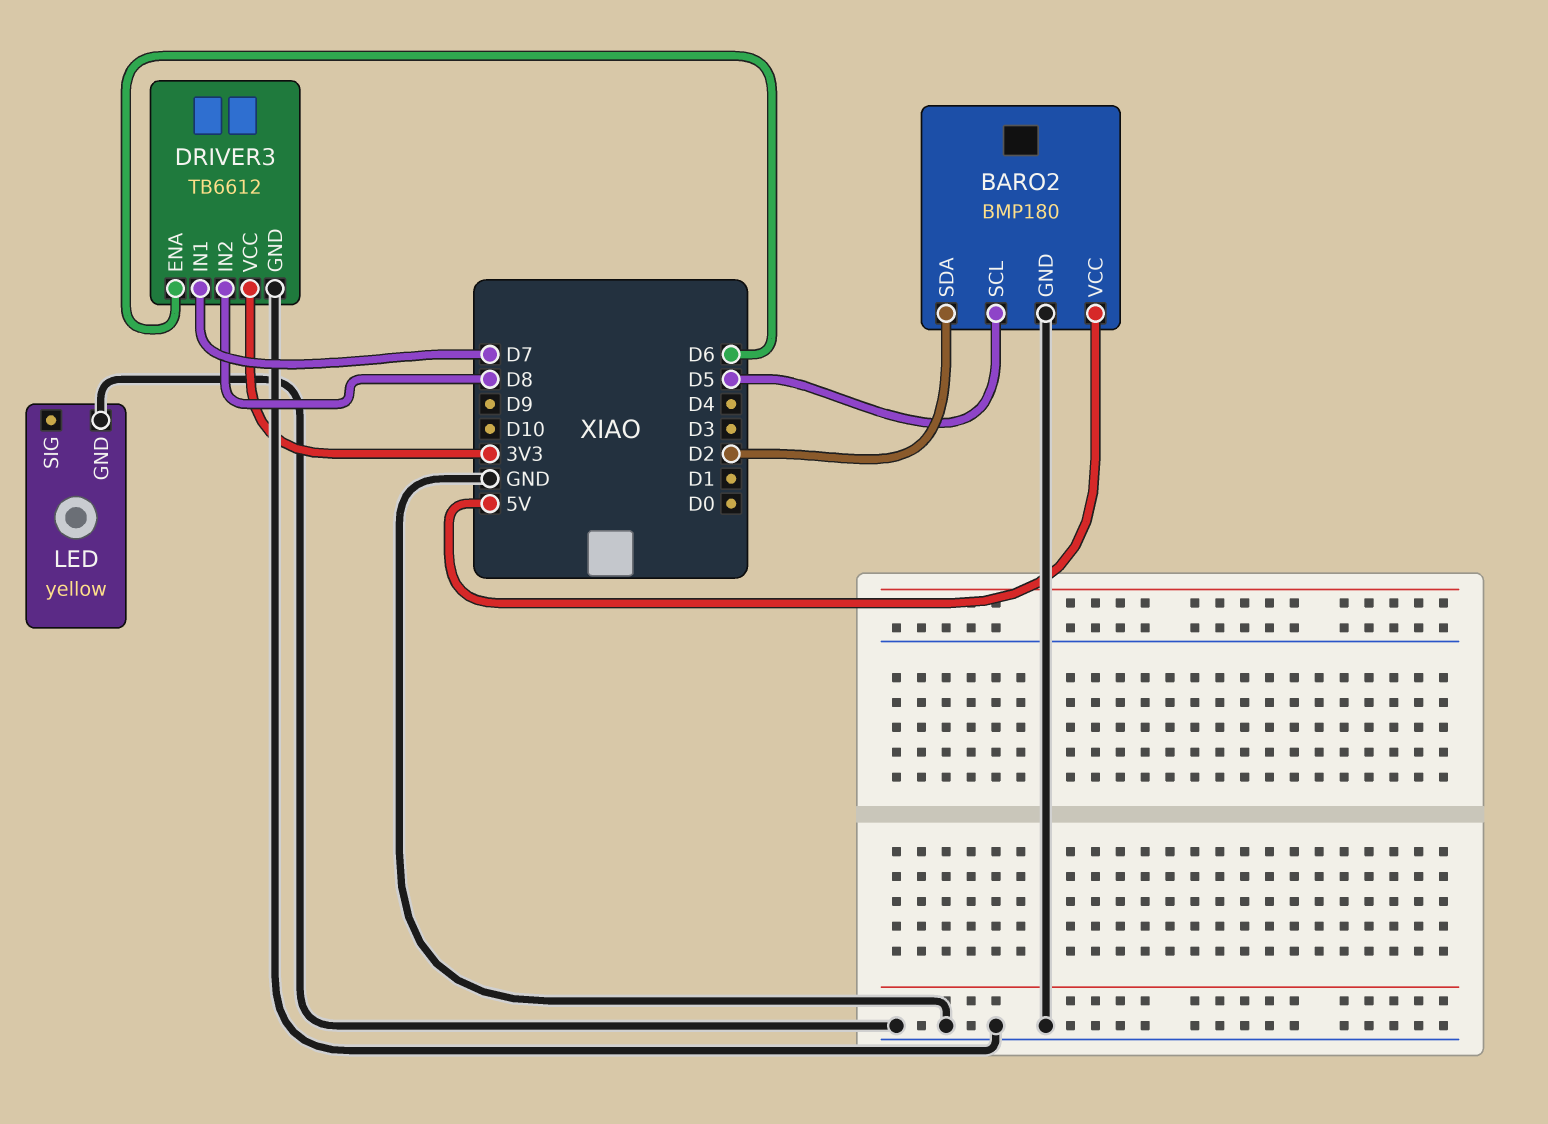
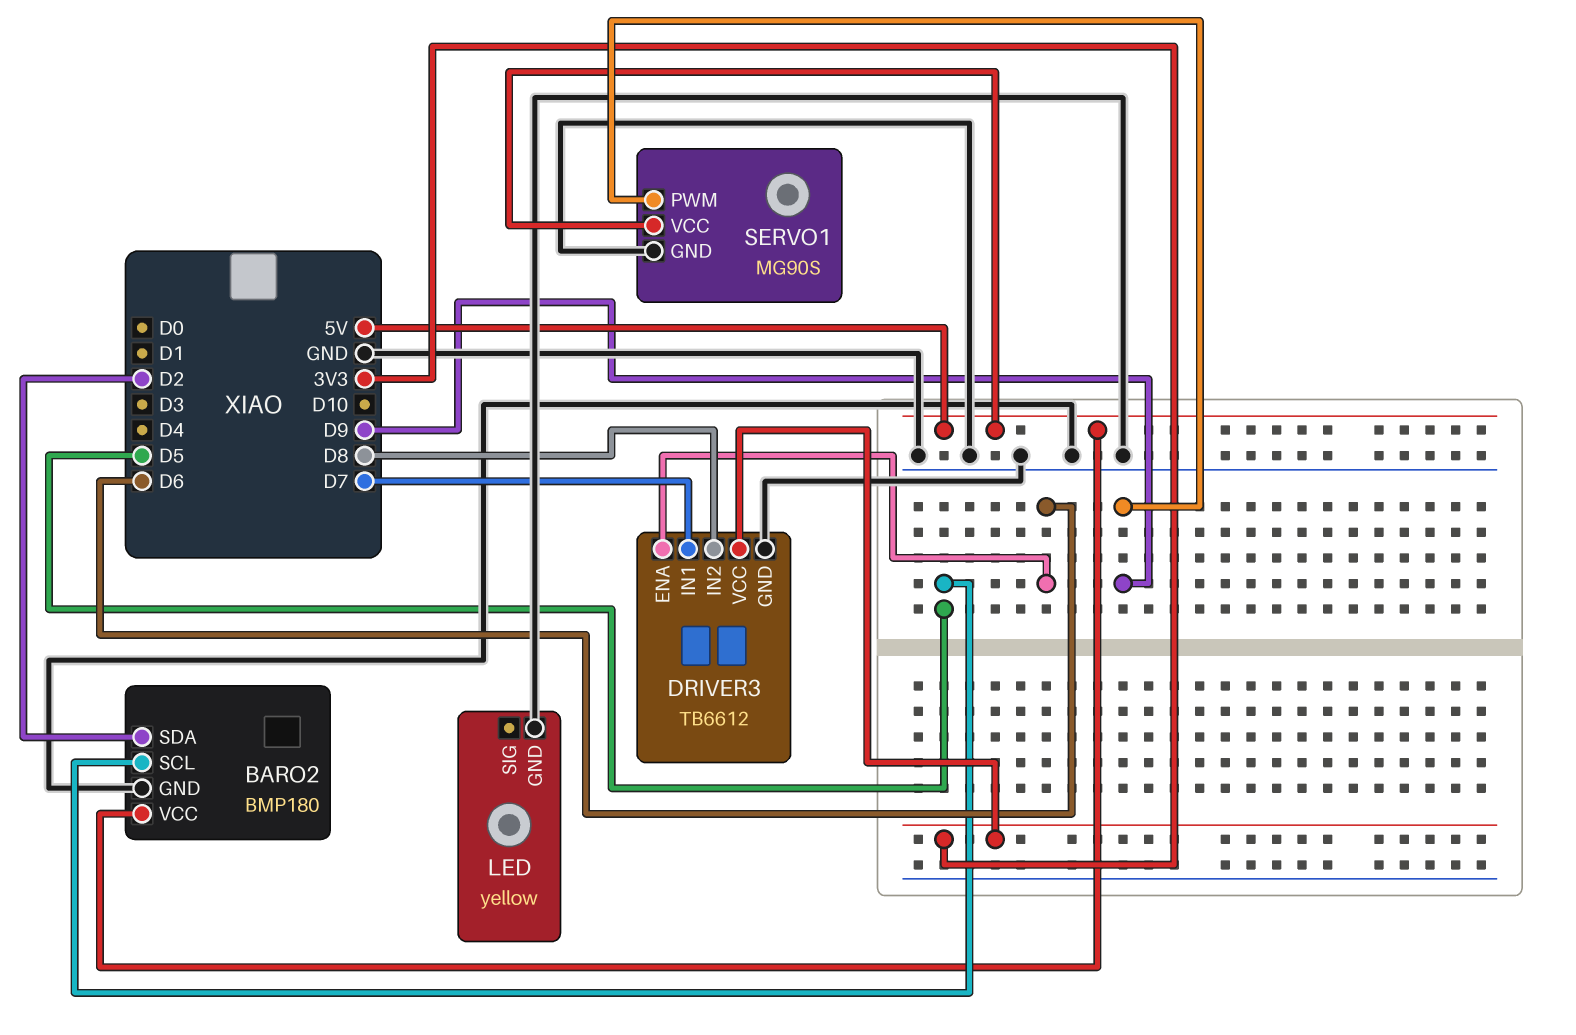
SERVO1: none -> MG90S
SERVO1 pin GND: none -> GND
SERVO1 pin PWM: none -> D9
SERVO1 pin VCC: none -> 5V

